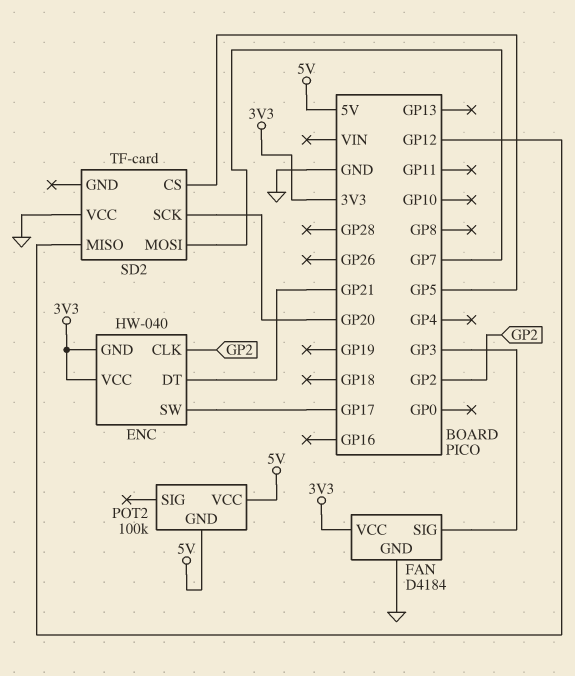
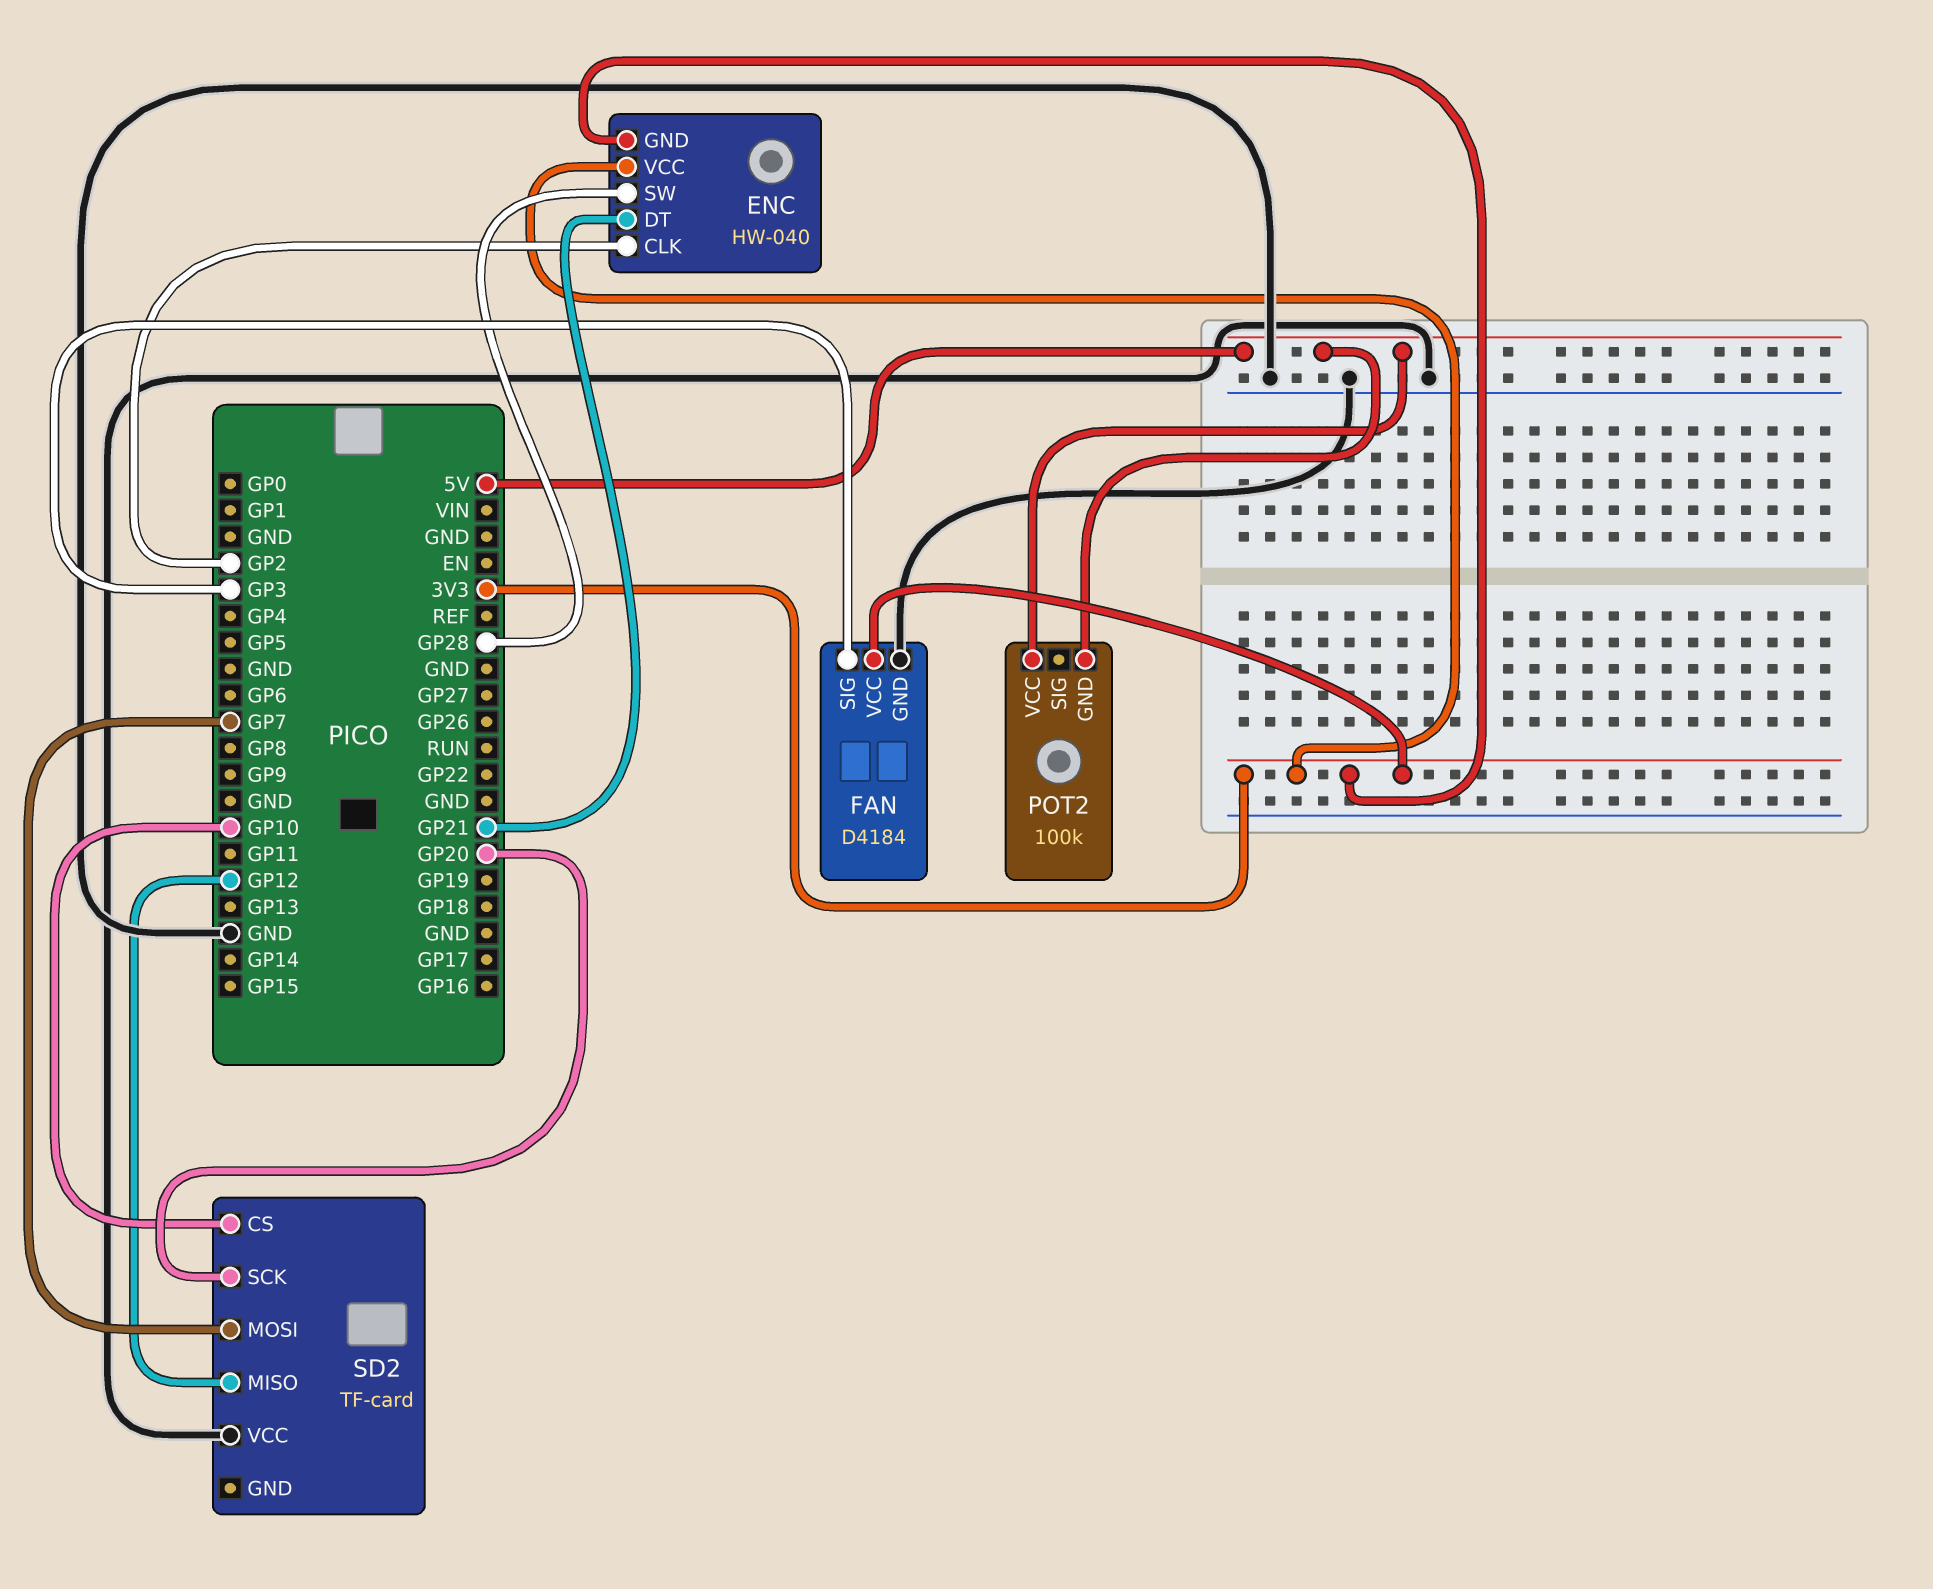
ENC pin SW: GP17 -> GP28
SD2 pin CS: GP5 -> GP10

